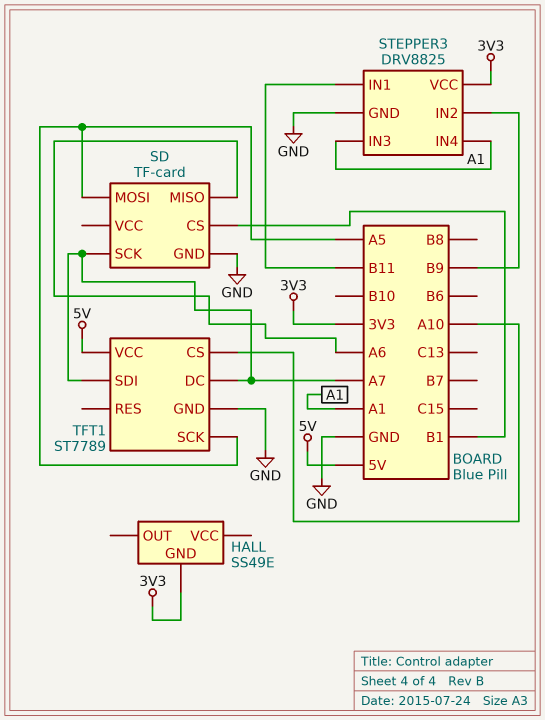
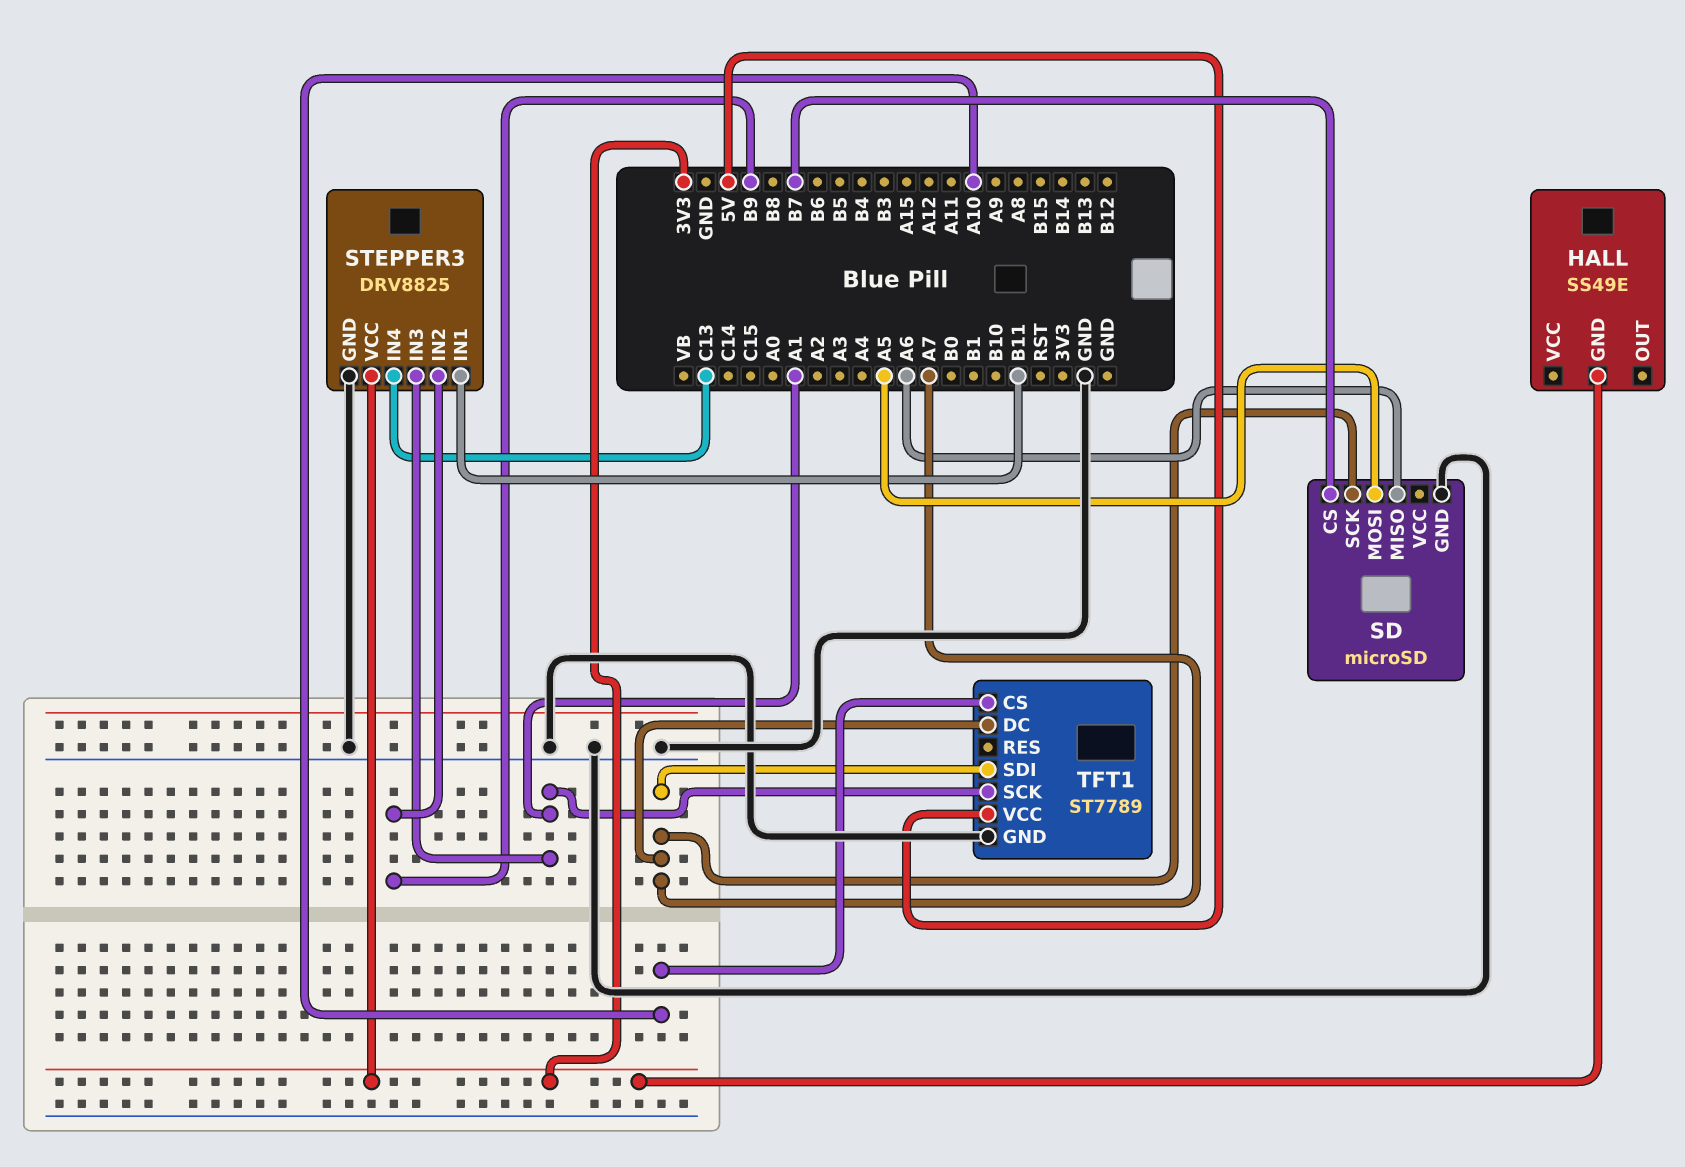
SD: TF-card -> microSD
SD pin CS: B1 -> B7
STEPPER3 pin IN4: A1 -> C13
TFT1 pin SCK: A5 -> A1

